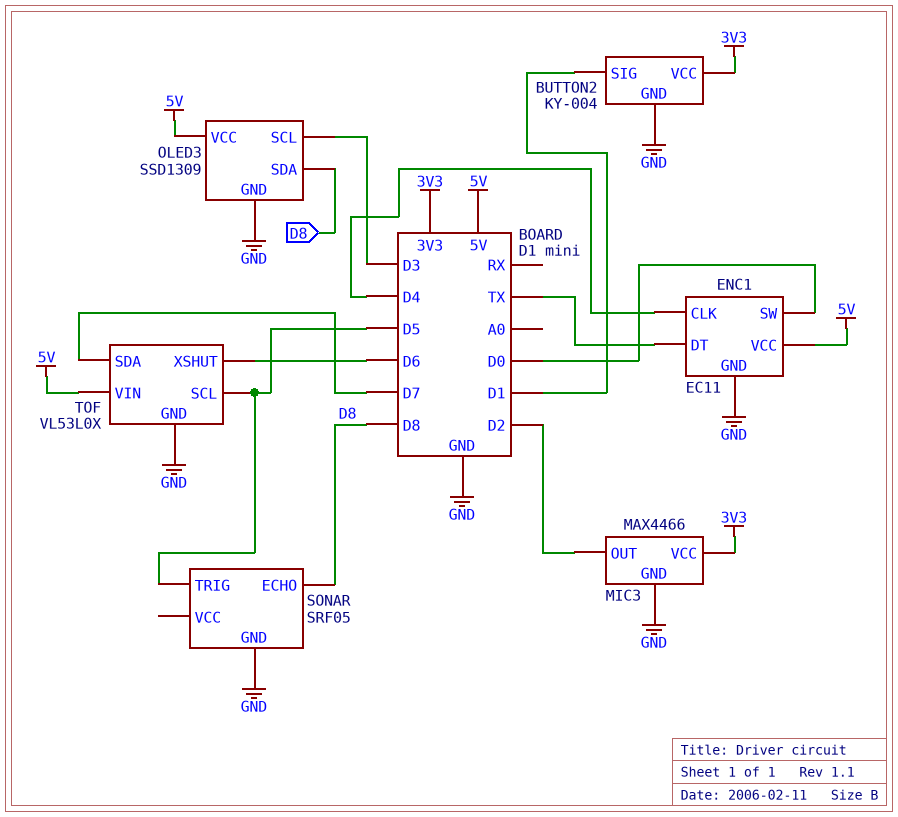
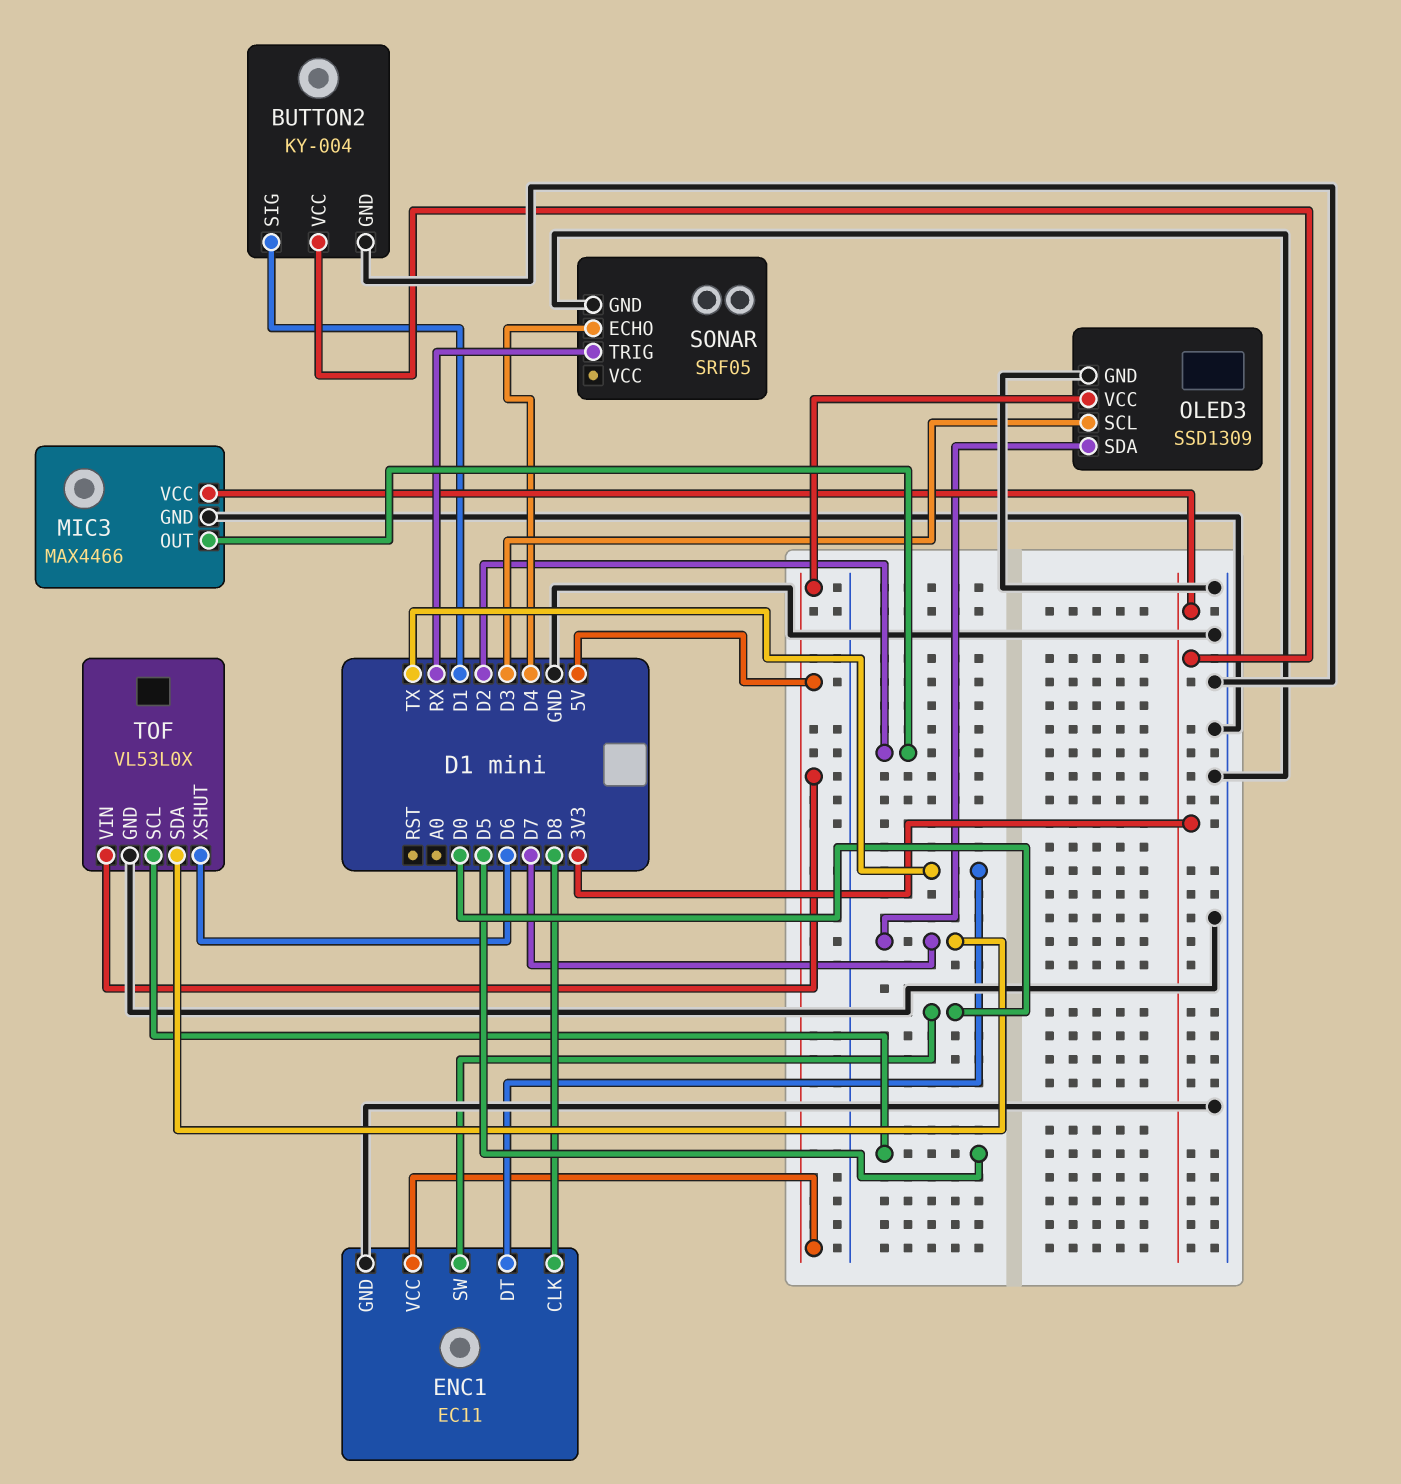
ENC1 pin CLK: D4 -> D8
OLED3 pin SDA: D8 -> D7
SONAR pin ECHO: D8 -> D4
SONAR pin TRIG: D5 -> RX

